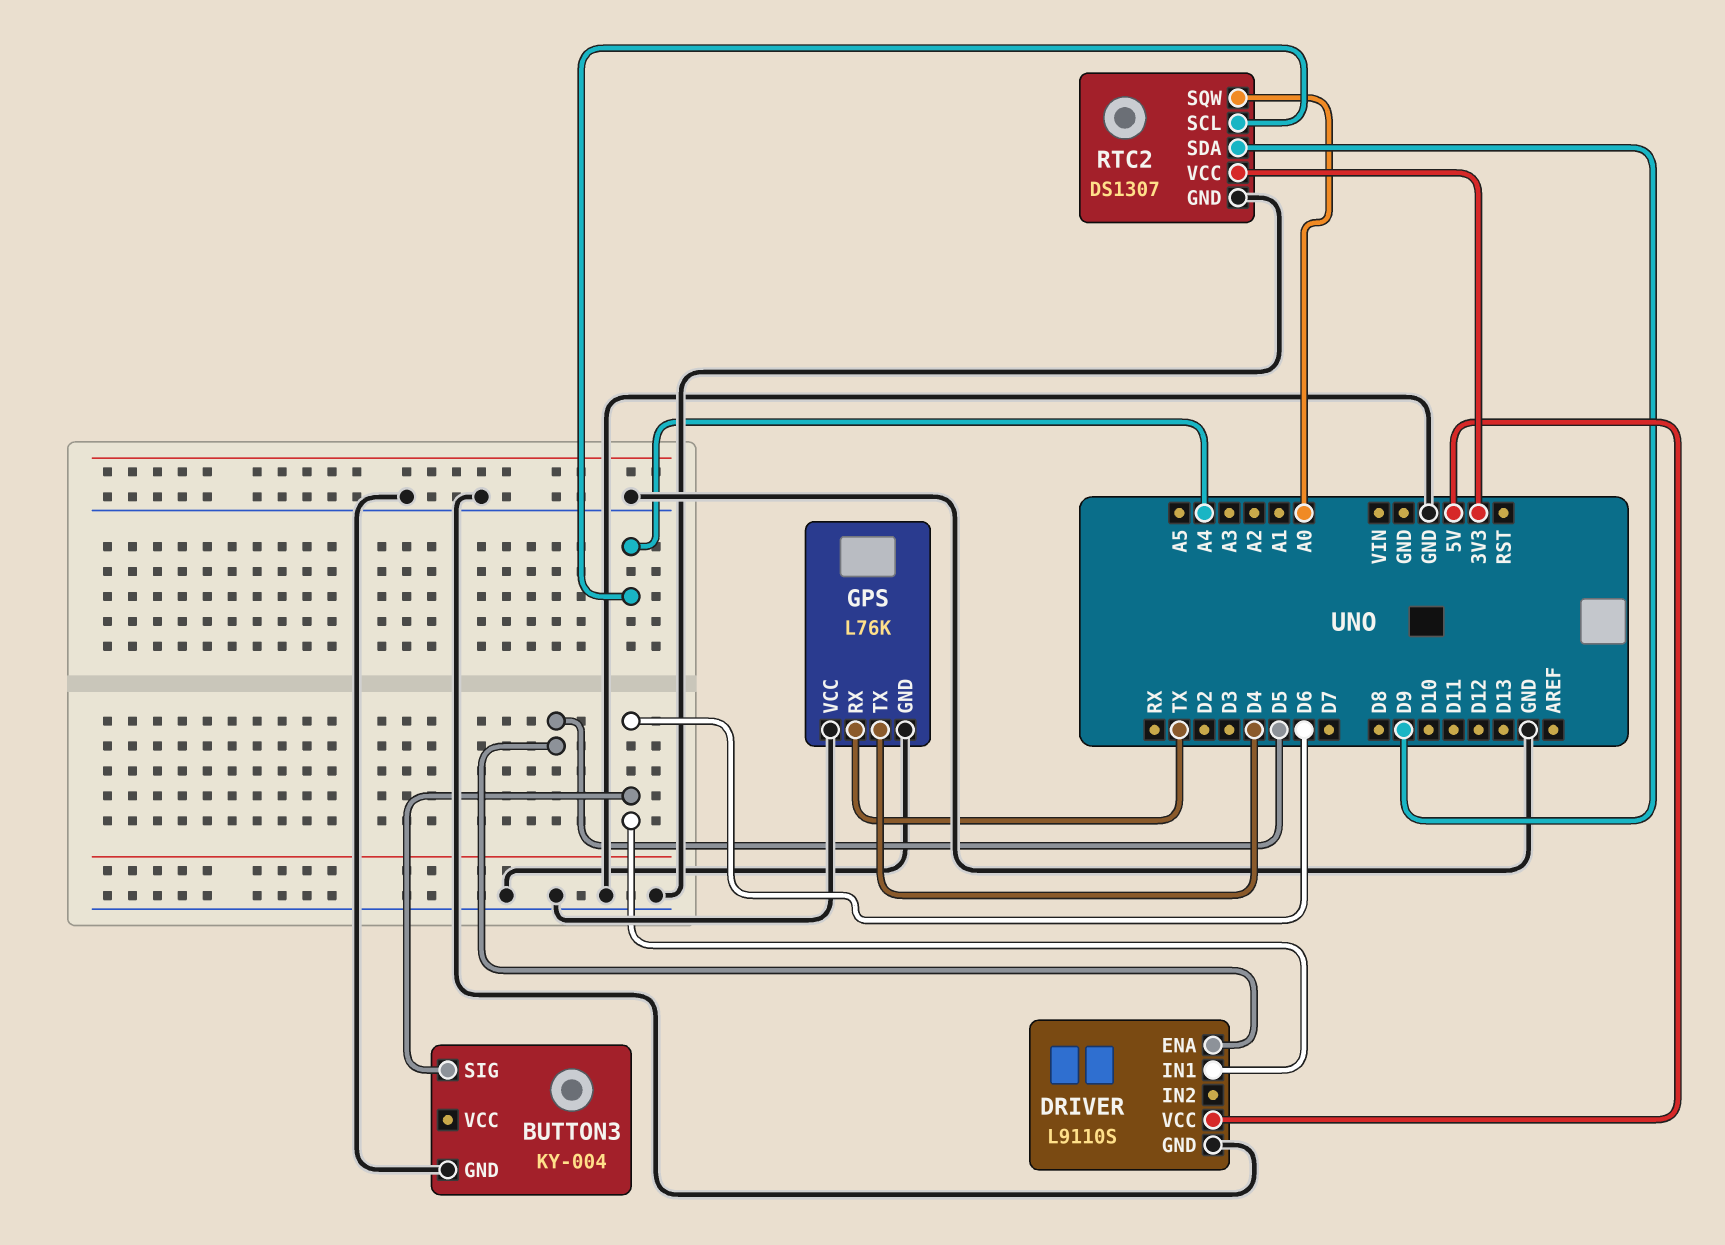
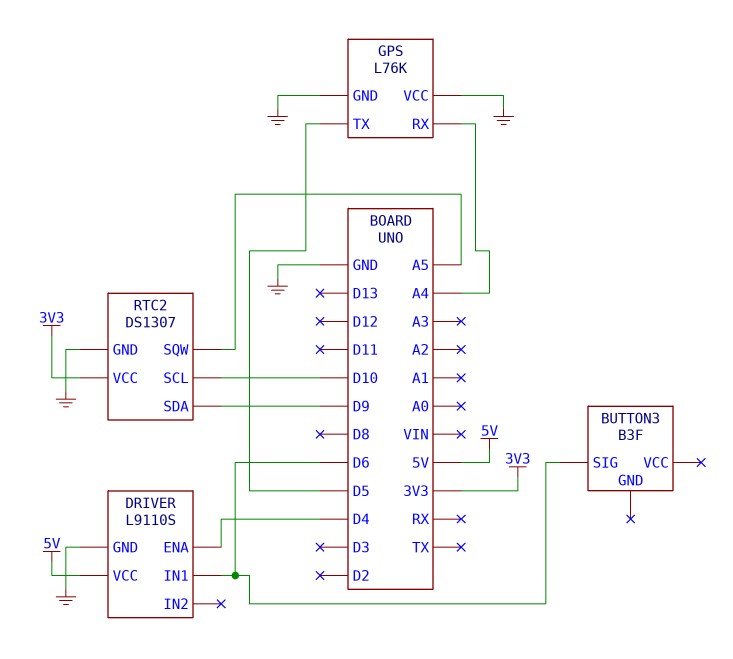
BUTTON3: KY-004 -> B3F
BUTTON3 pin GND: GND -> none
DRIVER pin ENA: D5 -> D4
GPS pin RX: TX -> A4
GPS pin TX: D4 -> D5
RTC2 pin SCL: A4 -> D10
RTC2 pin SQW: A0 -> A5

